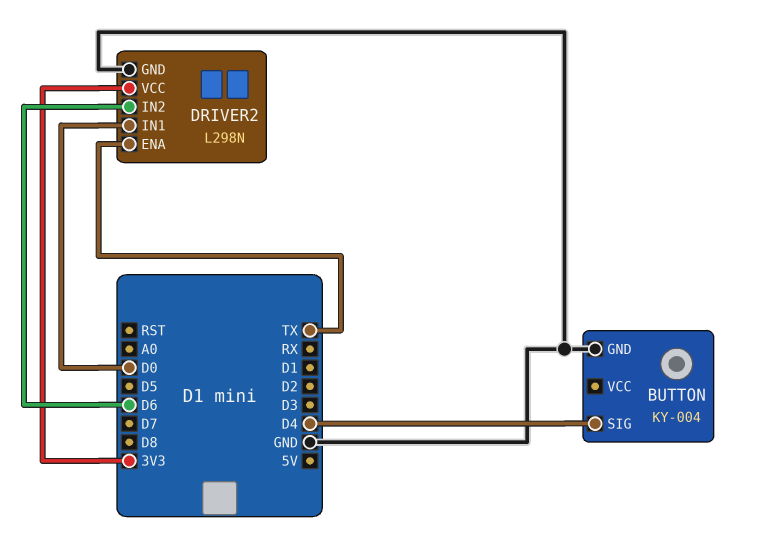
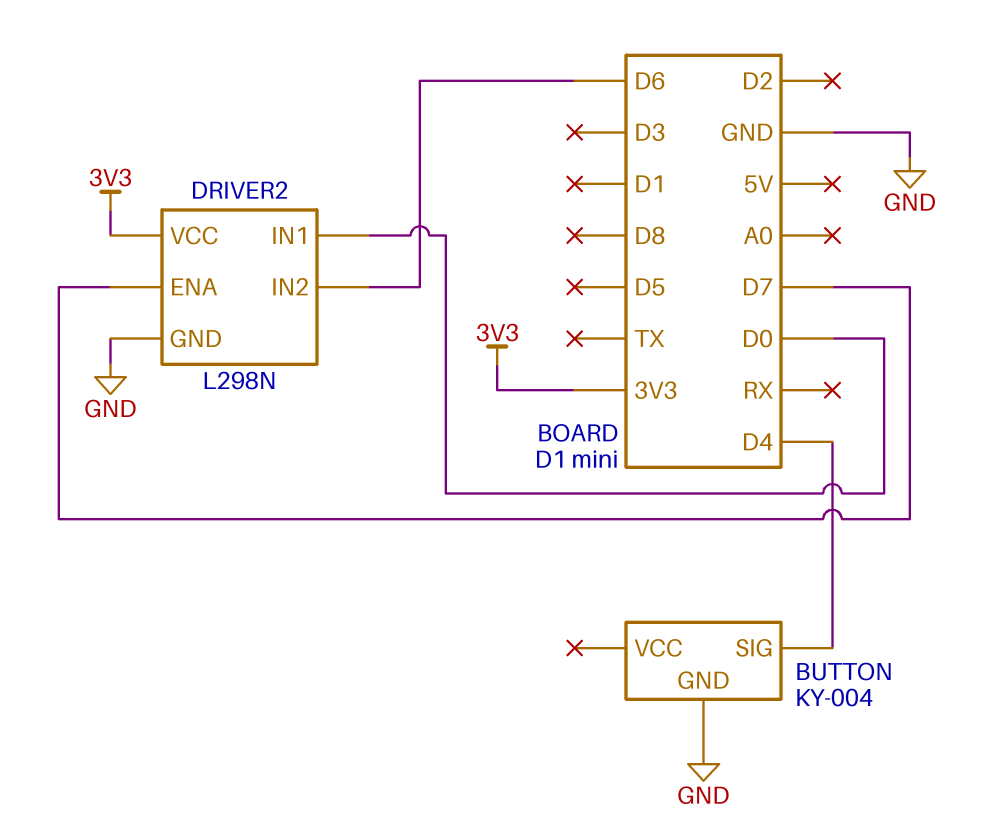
DRIVER2 pin ENA: TX -> D7

